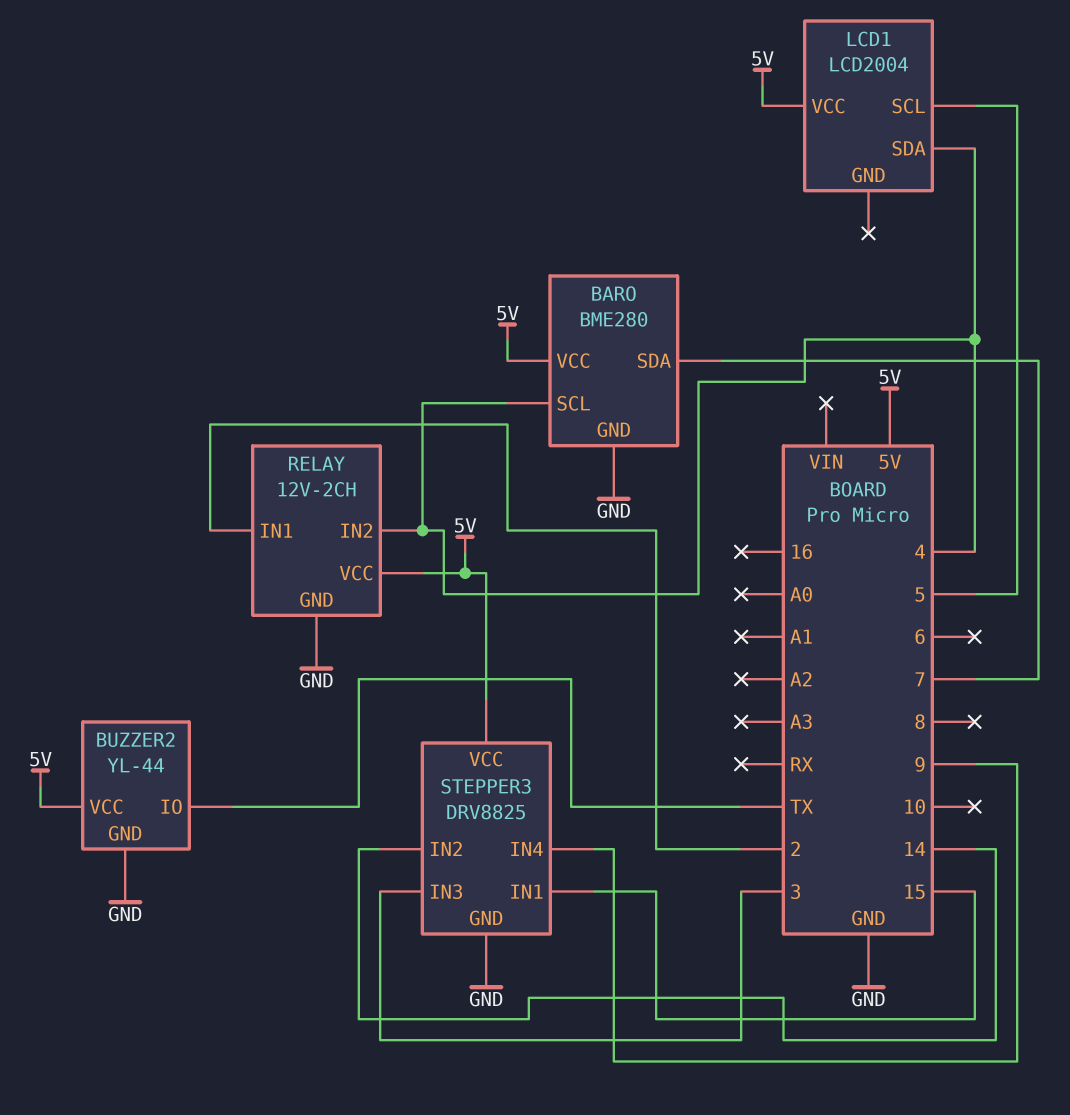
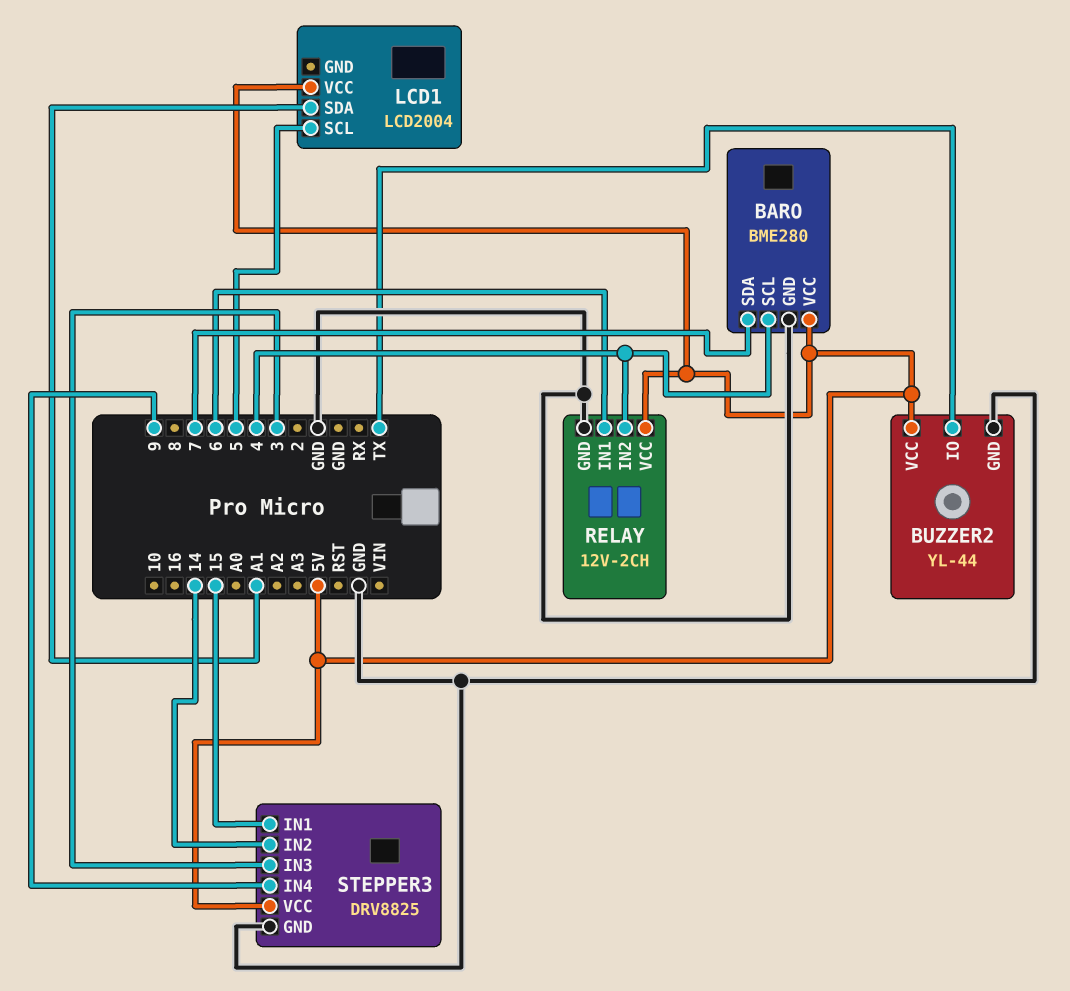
LCD1 pin SDA: 4 -> A1
RELAY pin IN1: 2 -> 6

